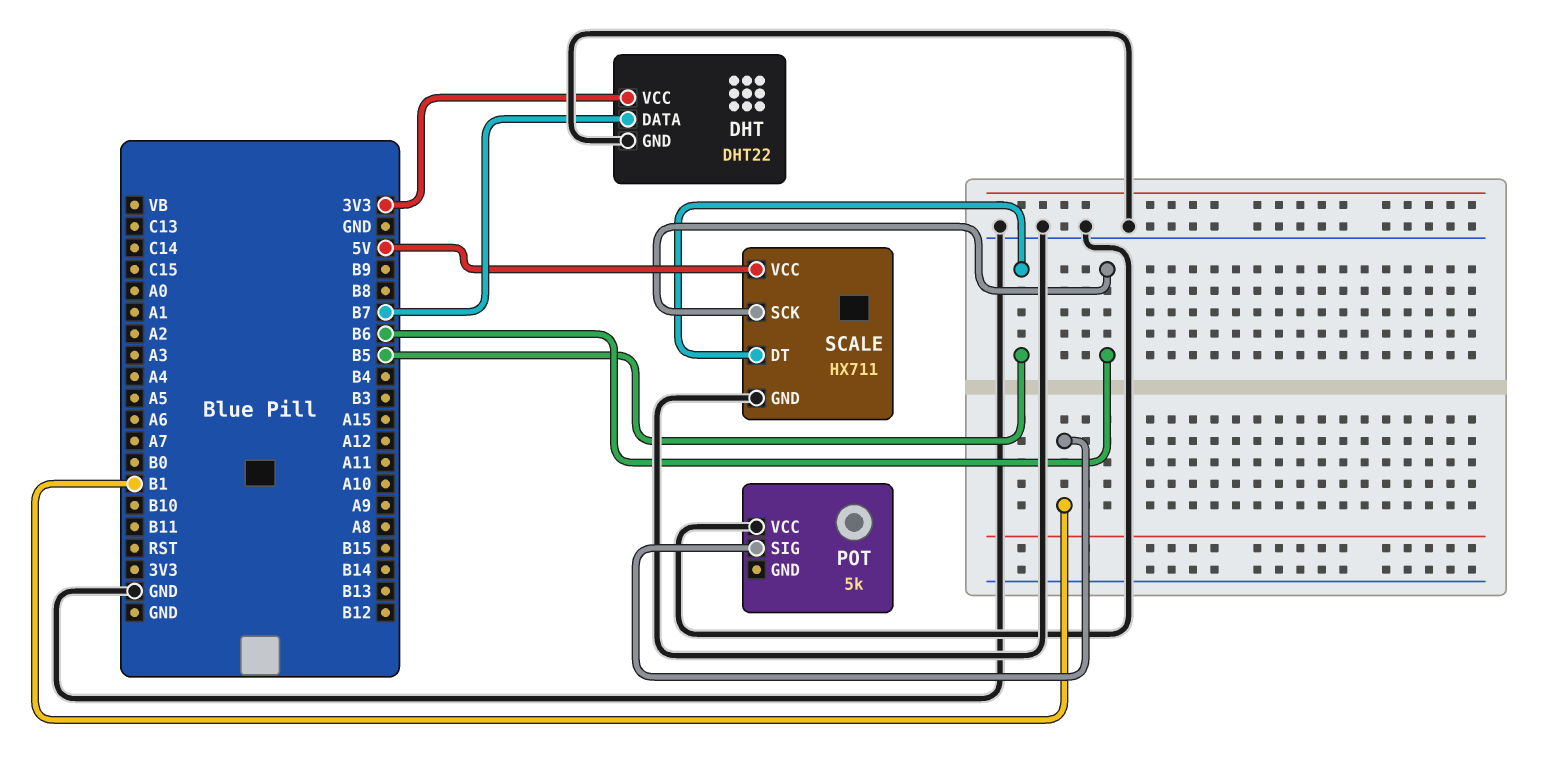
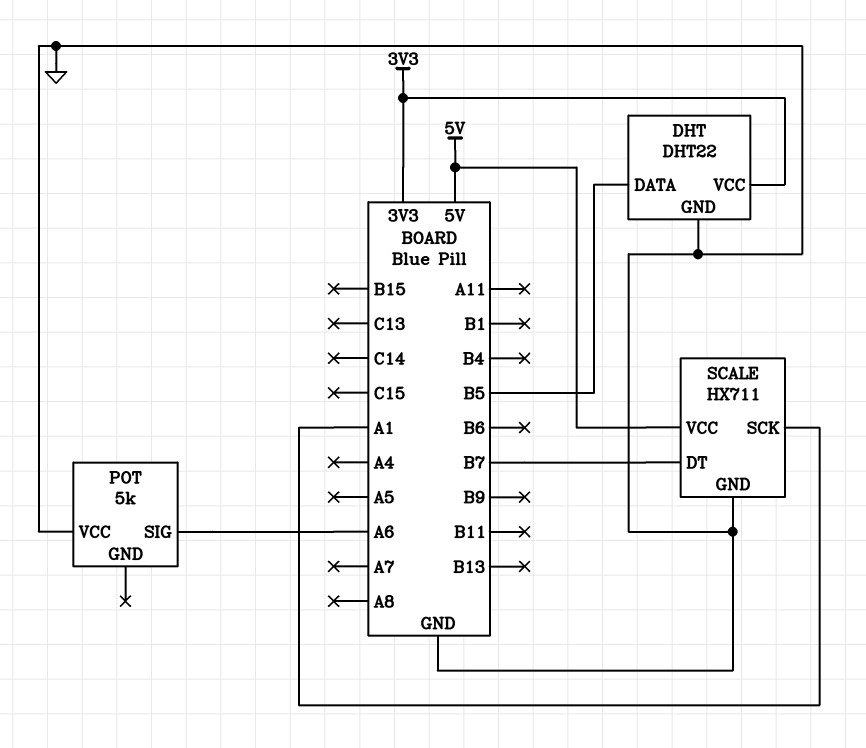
DHT pin DATA: B7 -> B5
POT pin SIG: B1 -> A6
SCALE pin DT: B5 -> B7
SCALE pin SCK: B6 -> A1

